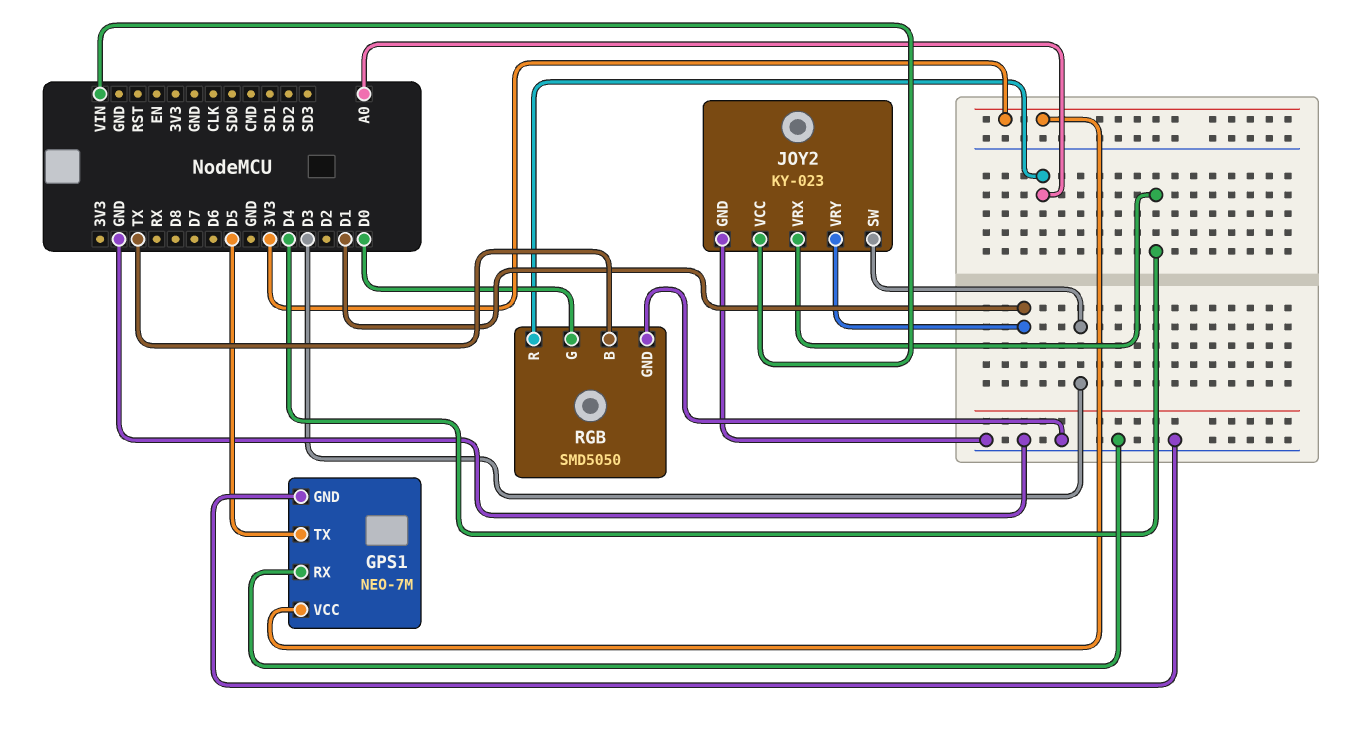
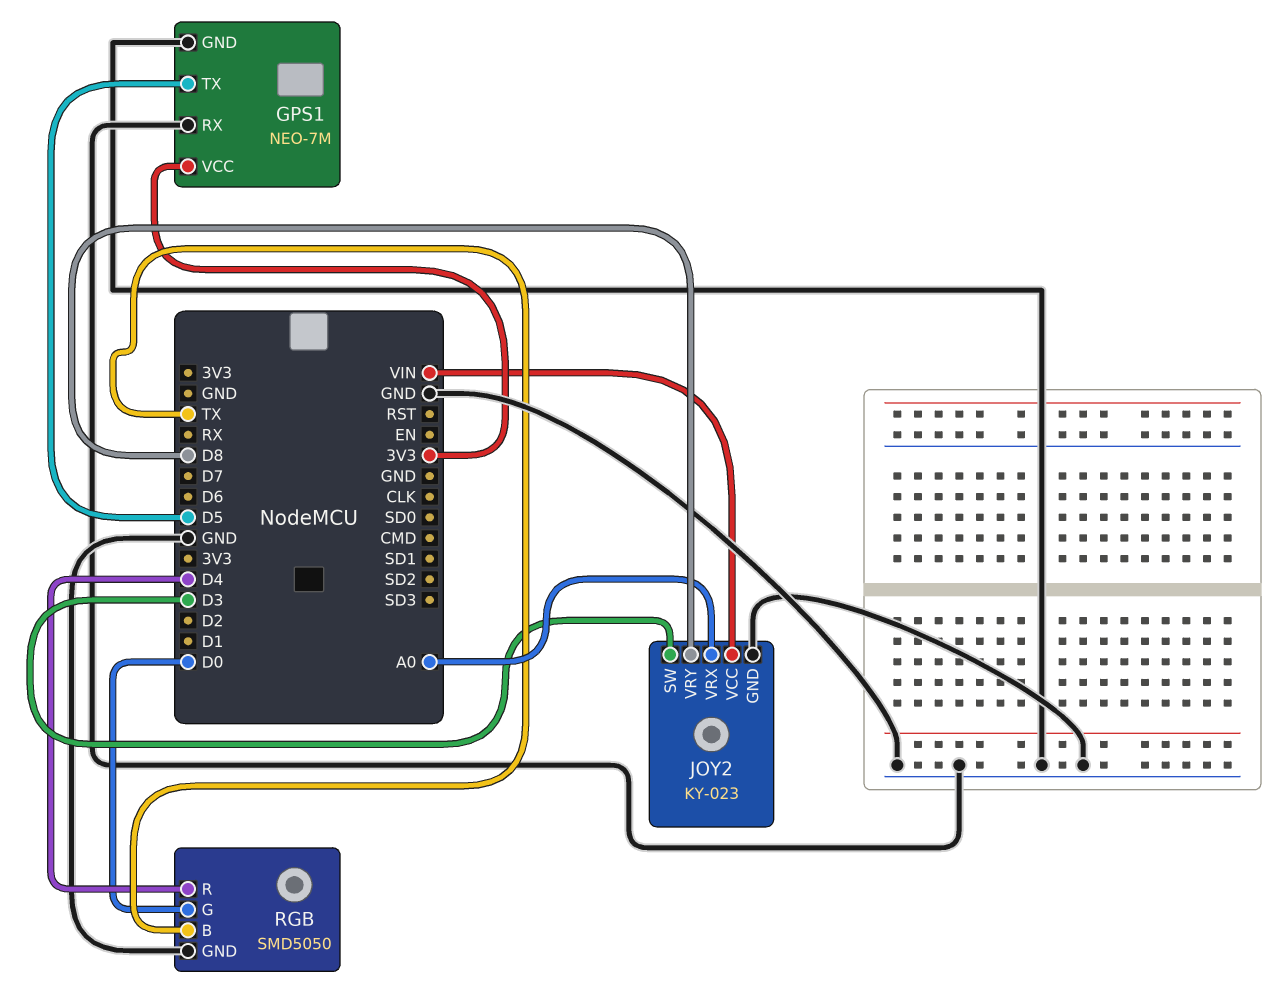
JOY2 pin VRX: D4 -> A0
JOY2 pin VRY: D1 -> D8
RGB pin R: A0 -> D4

